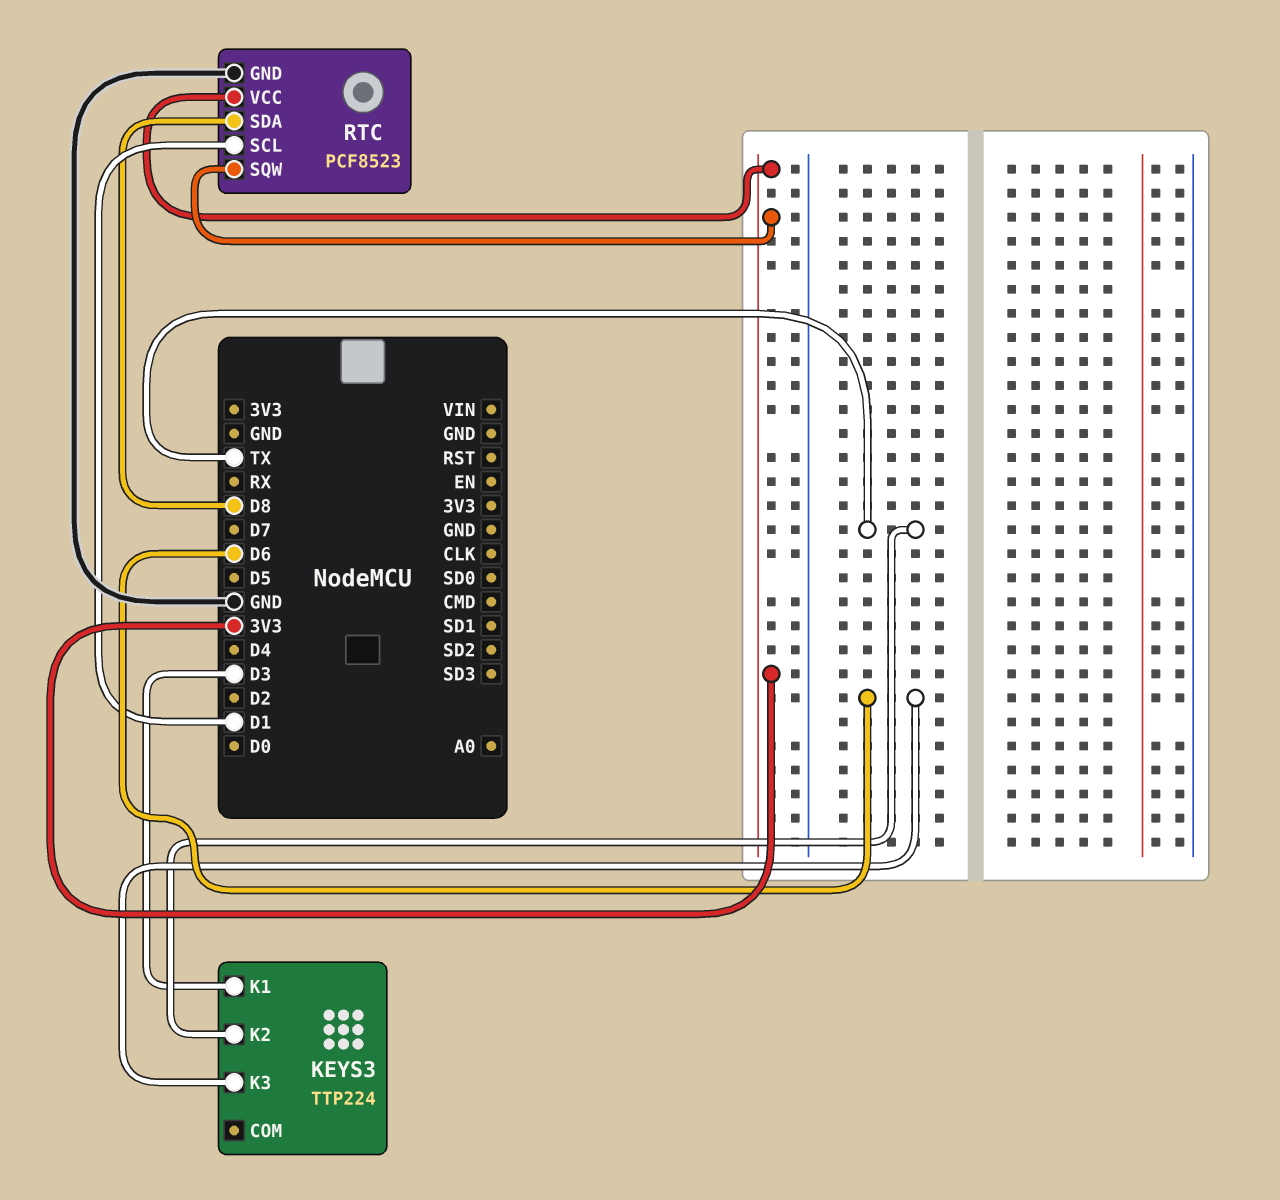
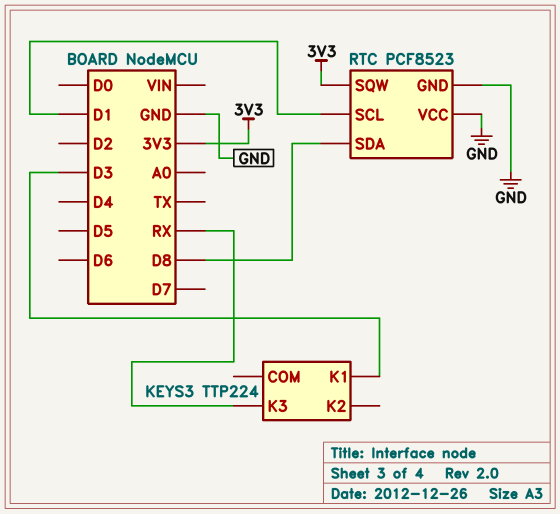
KEYS3 pin K2: TX -> none
KEYS3 pin K3: D6 -> RX
RTC pin VCC: 3V3 -> GND

